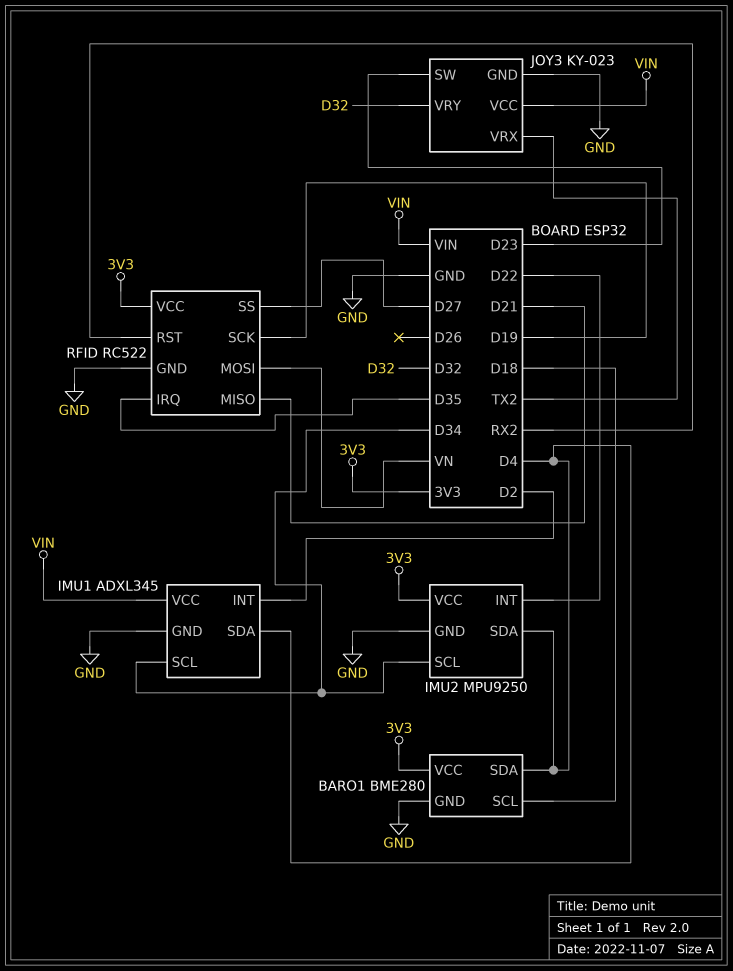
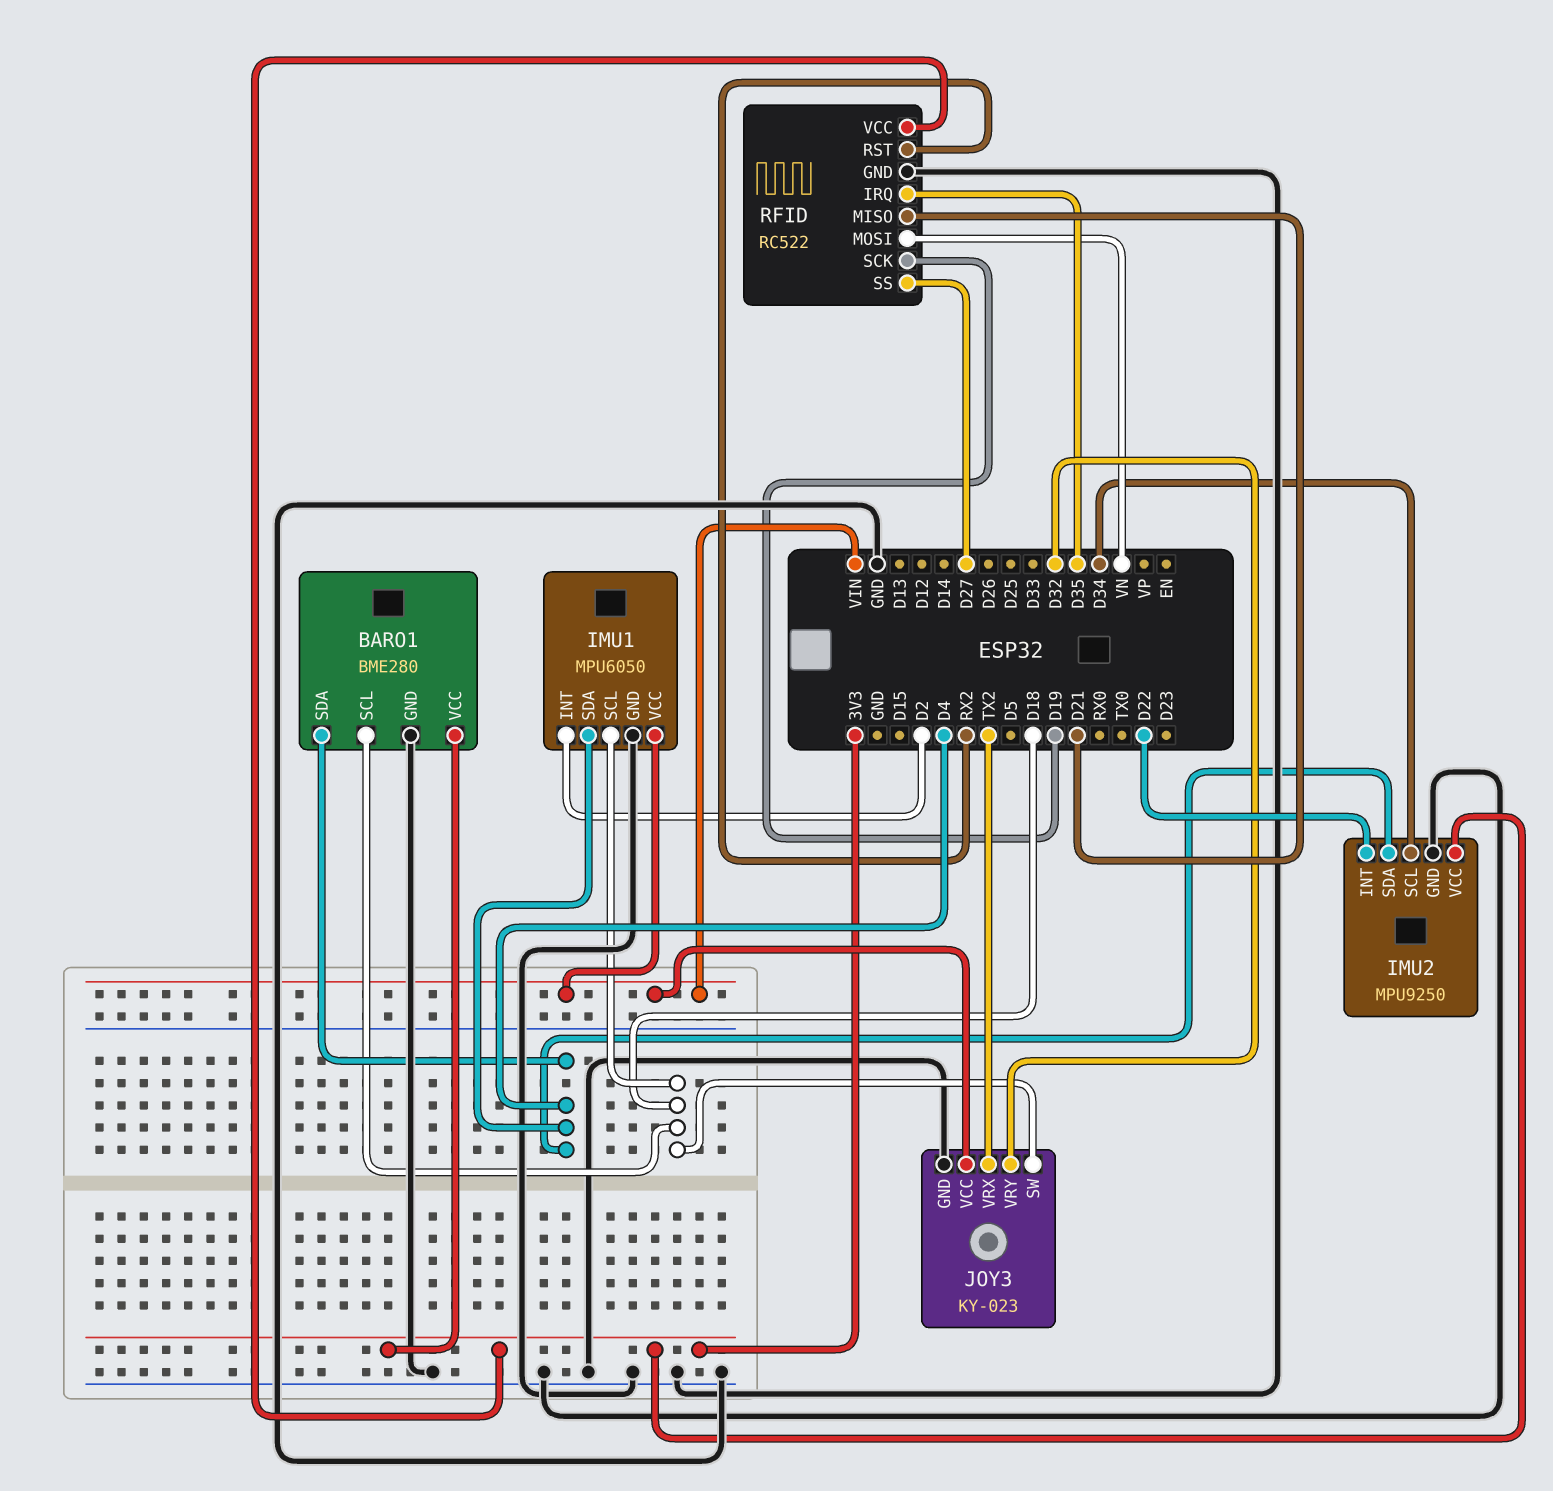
IMU1: ADXL345 -> MPU6050
IMU1 pin SCL: D34 -> D18
JOY3 pin SW: D23 -> D18

